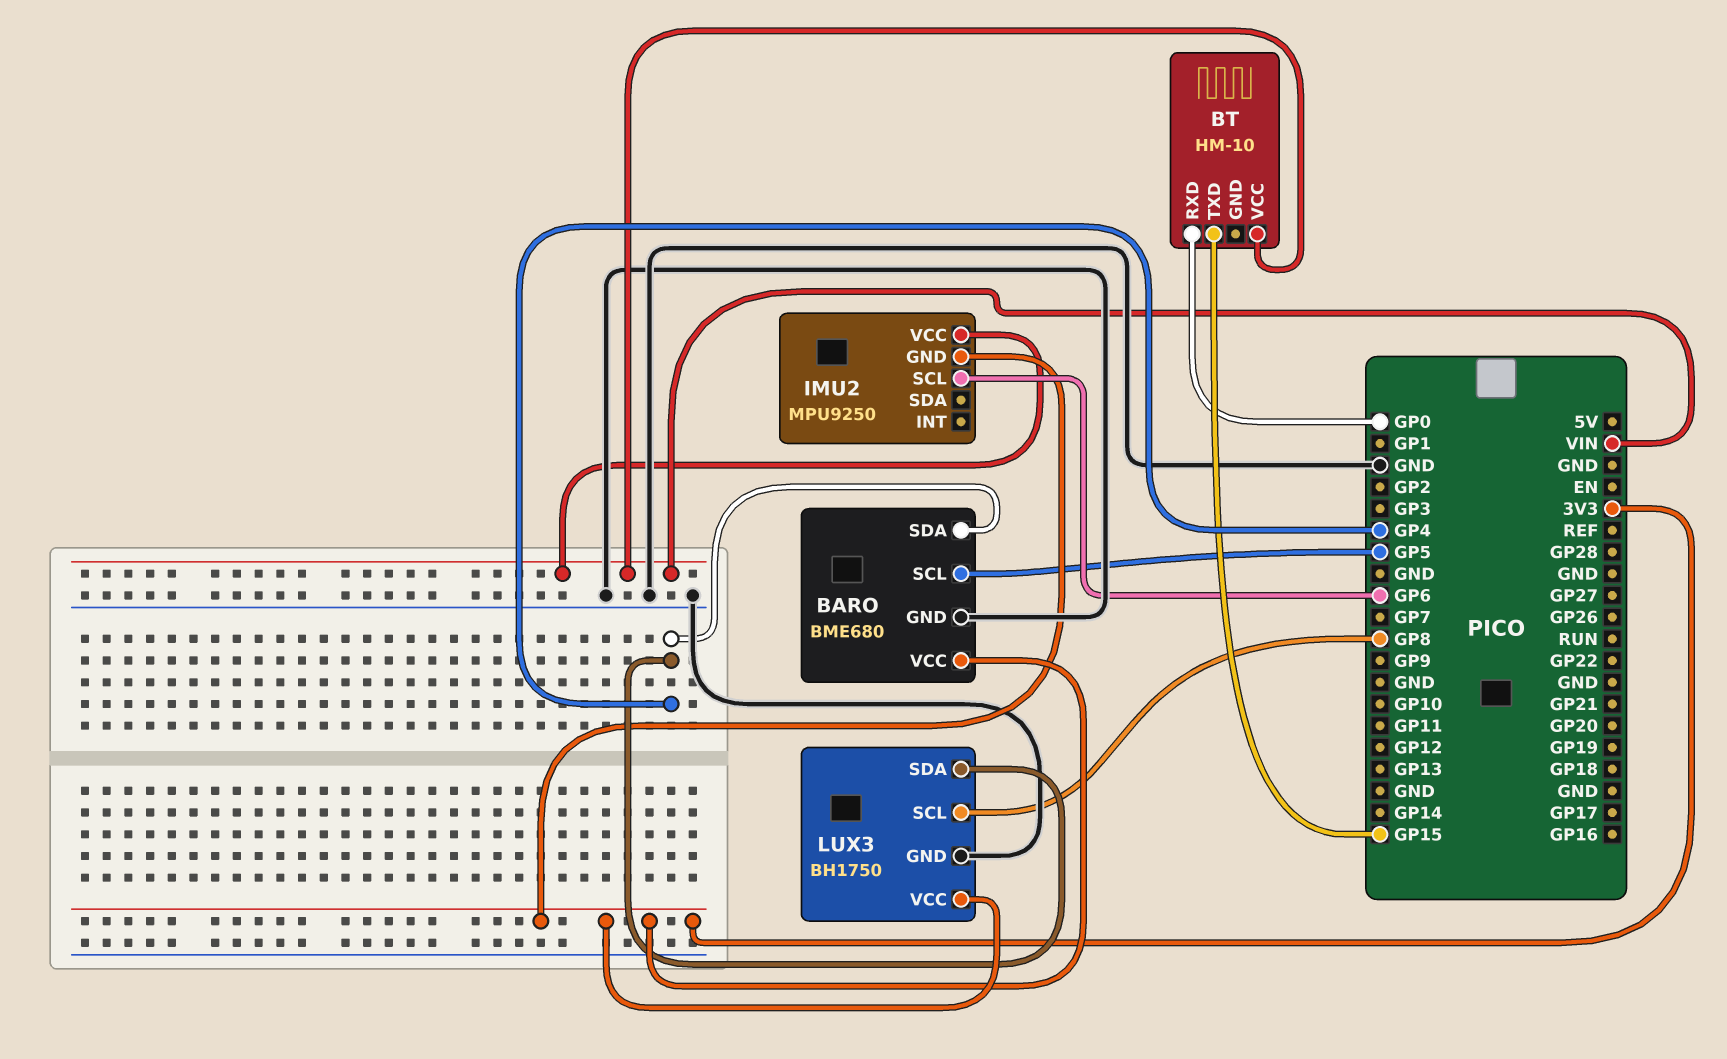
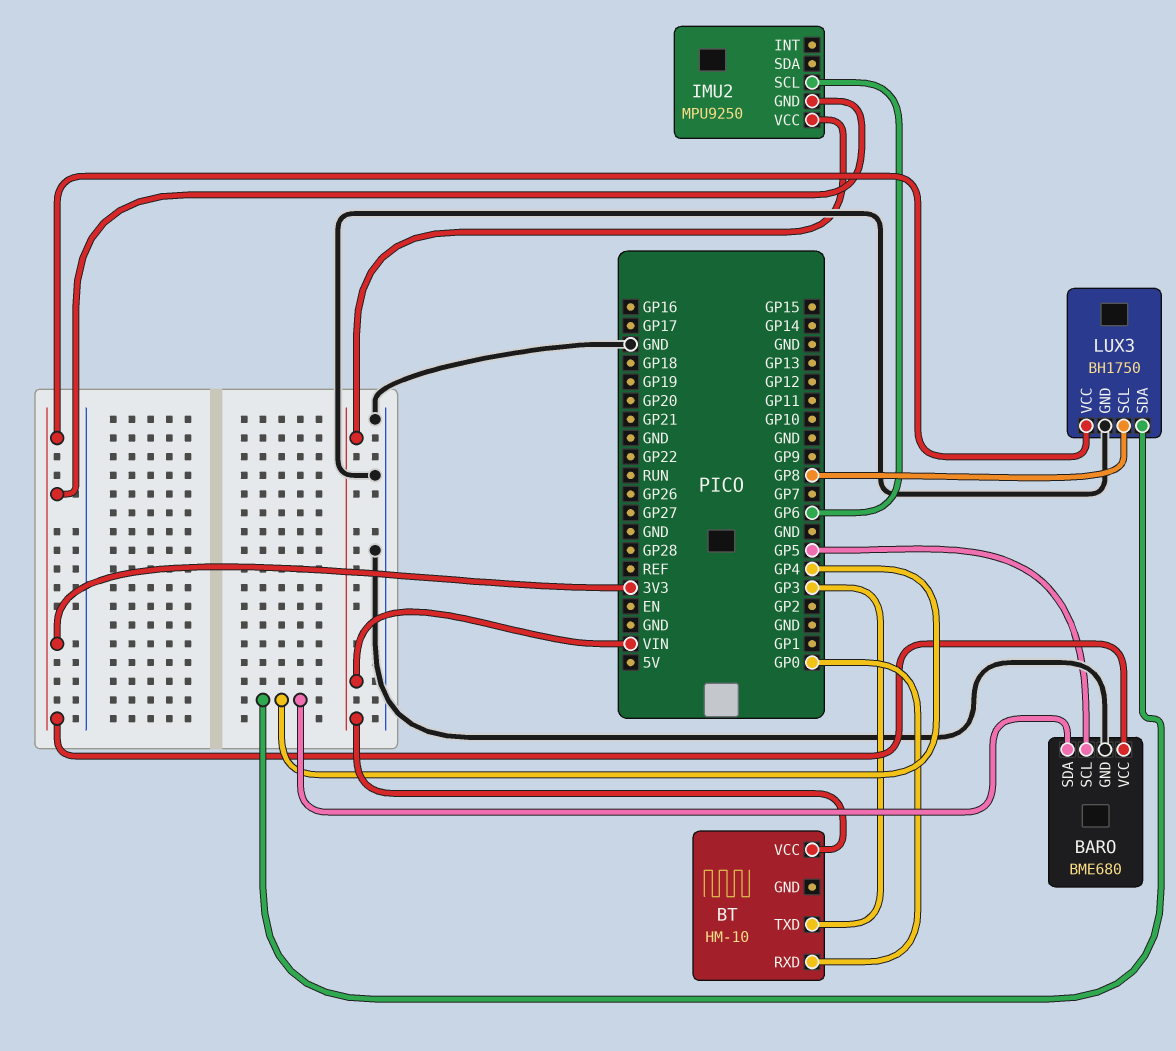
BT pin TXD: GP15 -> GP3

